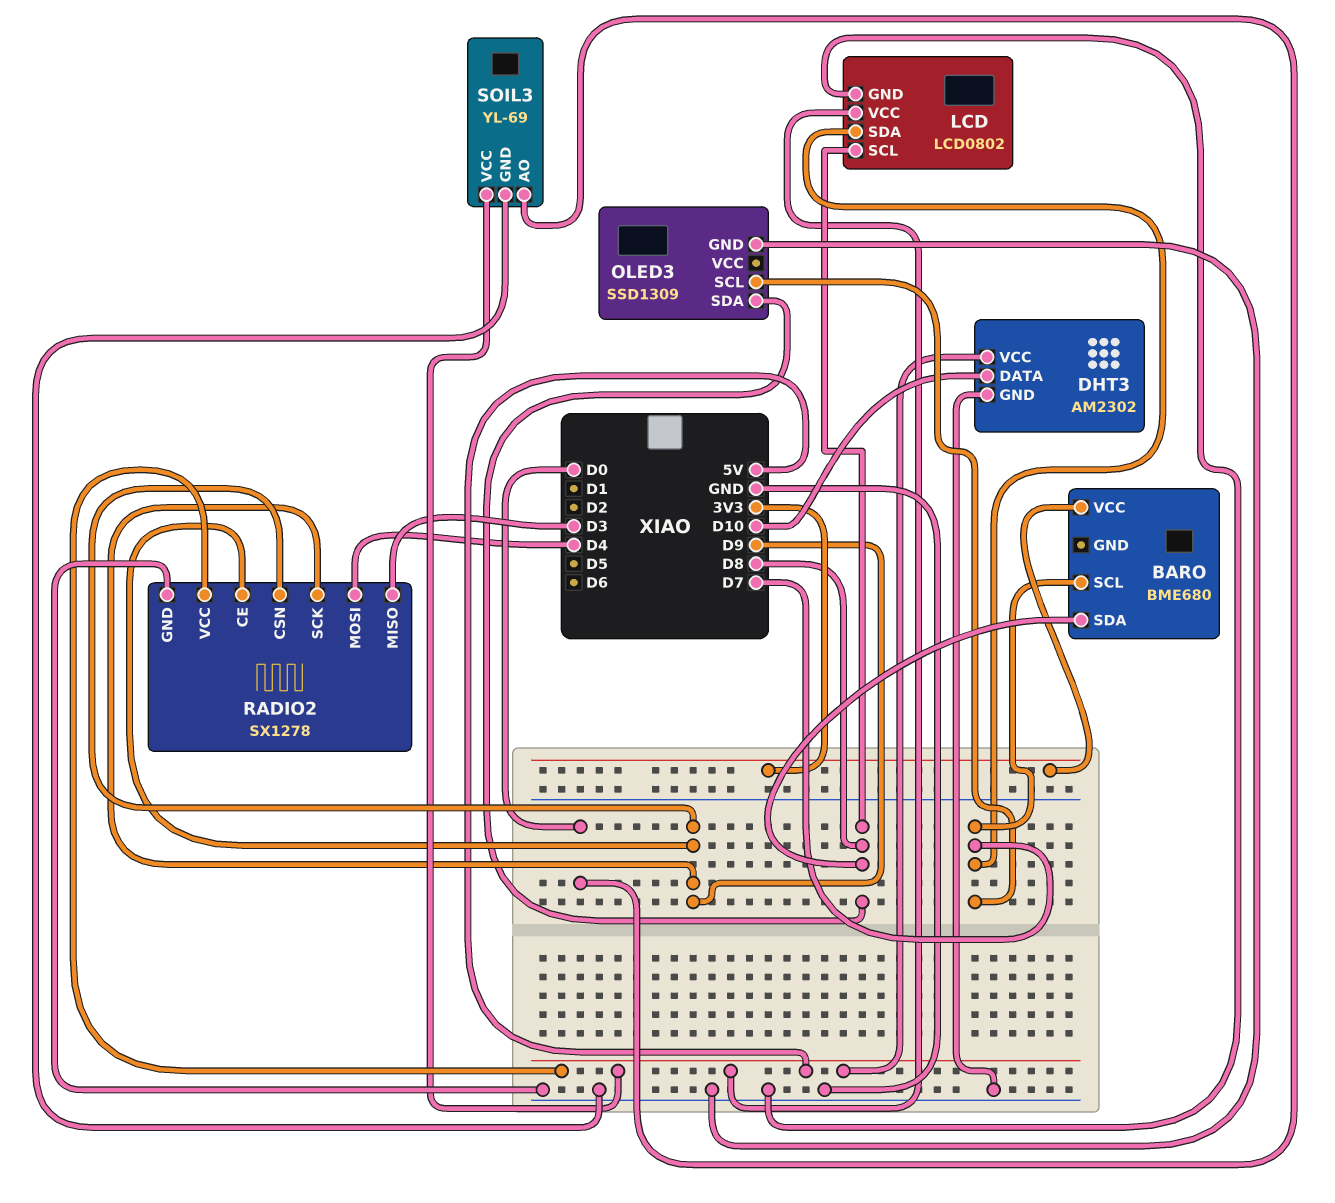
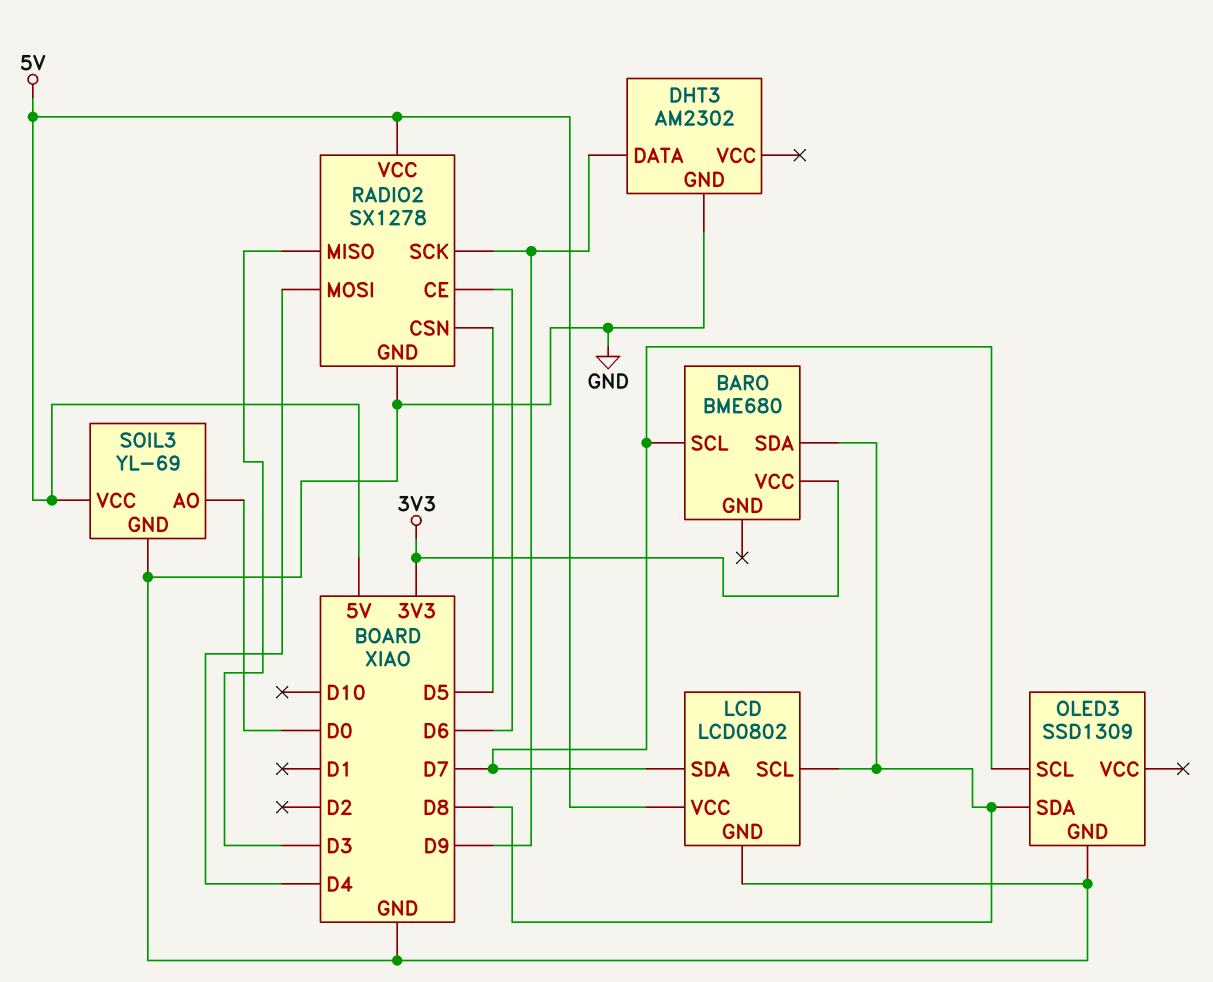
DHT3 pin DATA: D10 -> D9
DHT3 pin VCC: 5V -> none
RADIO2 pin CE: D9 -> D6
RADIO2 pin CSN: D9 -> D5

